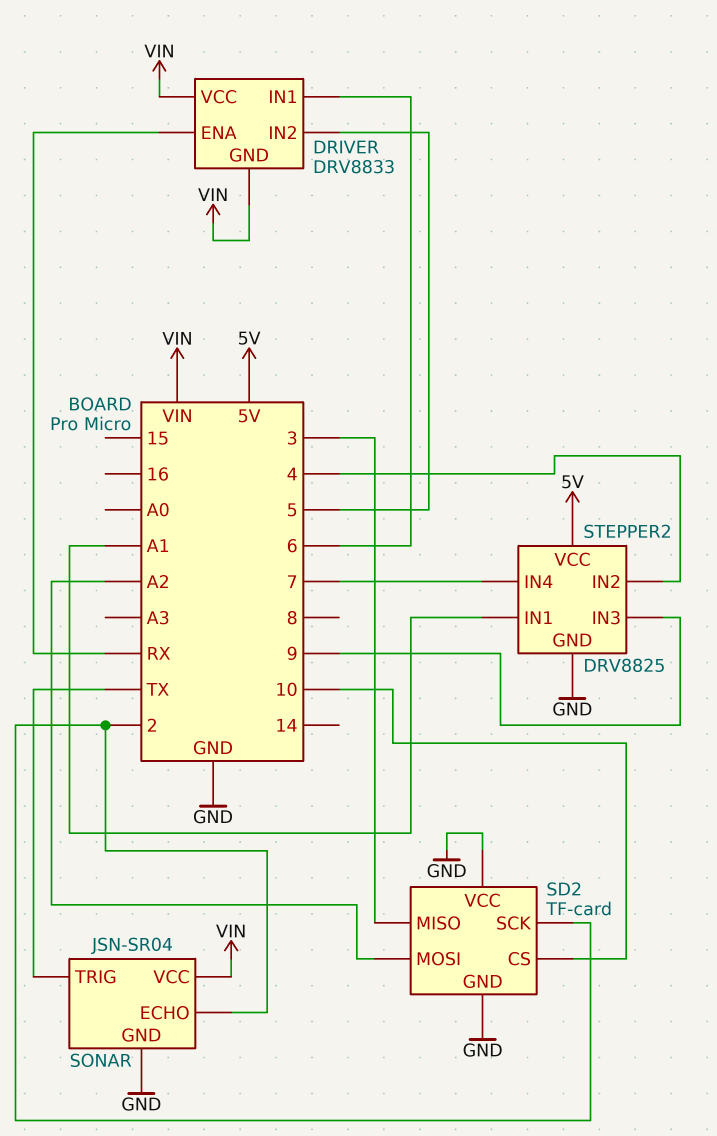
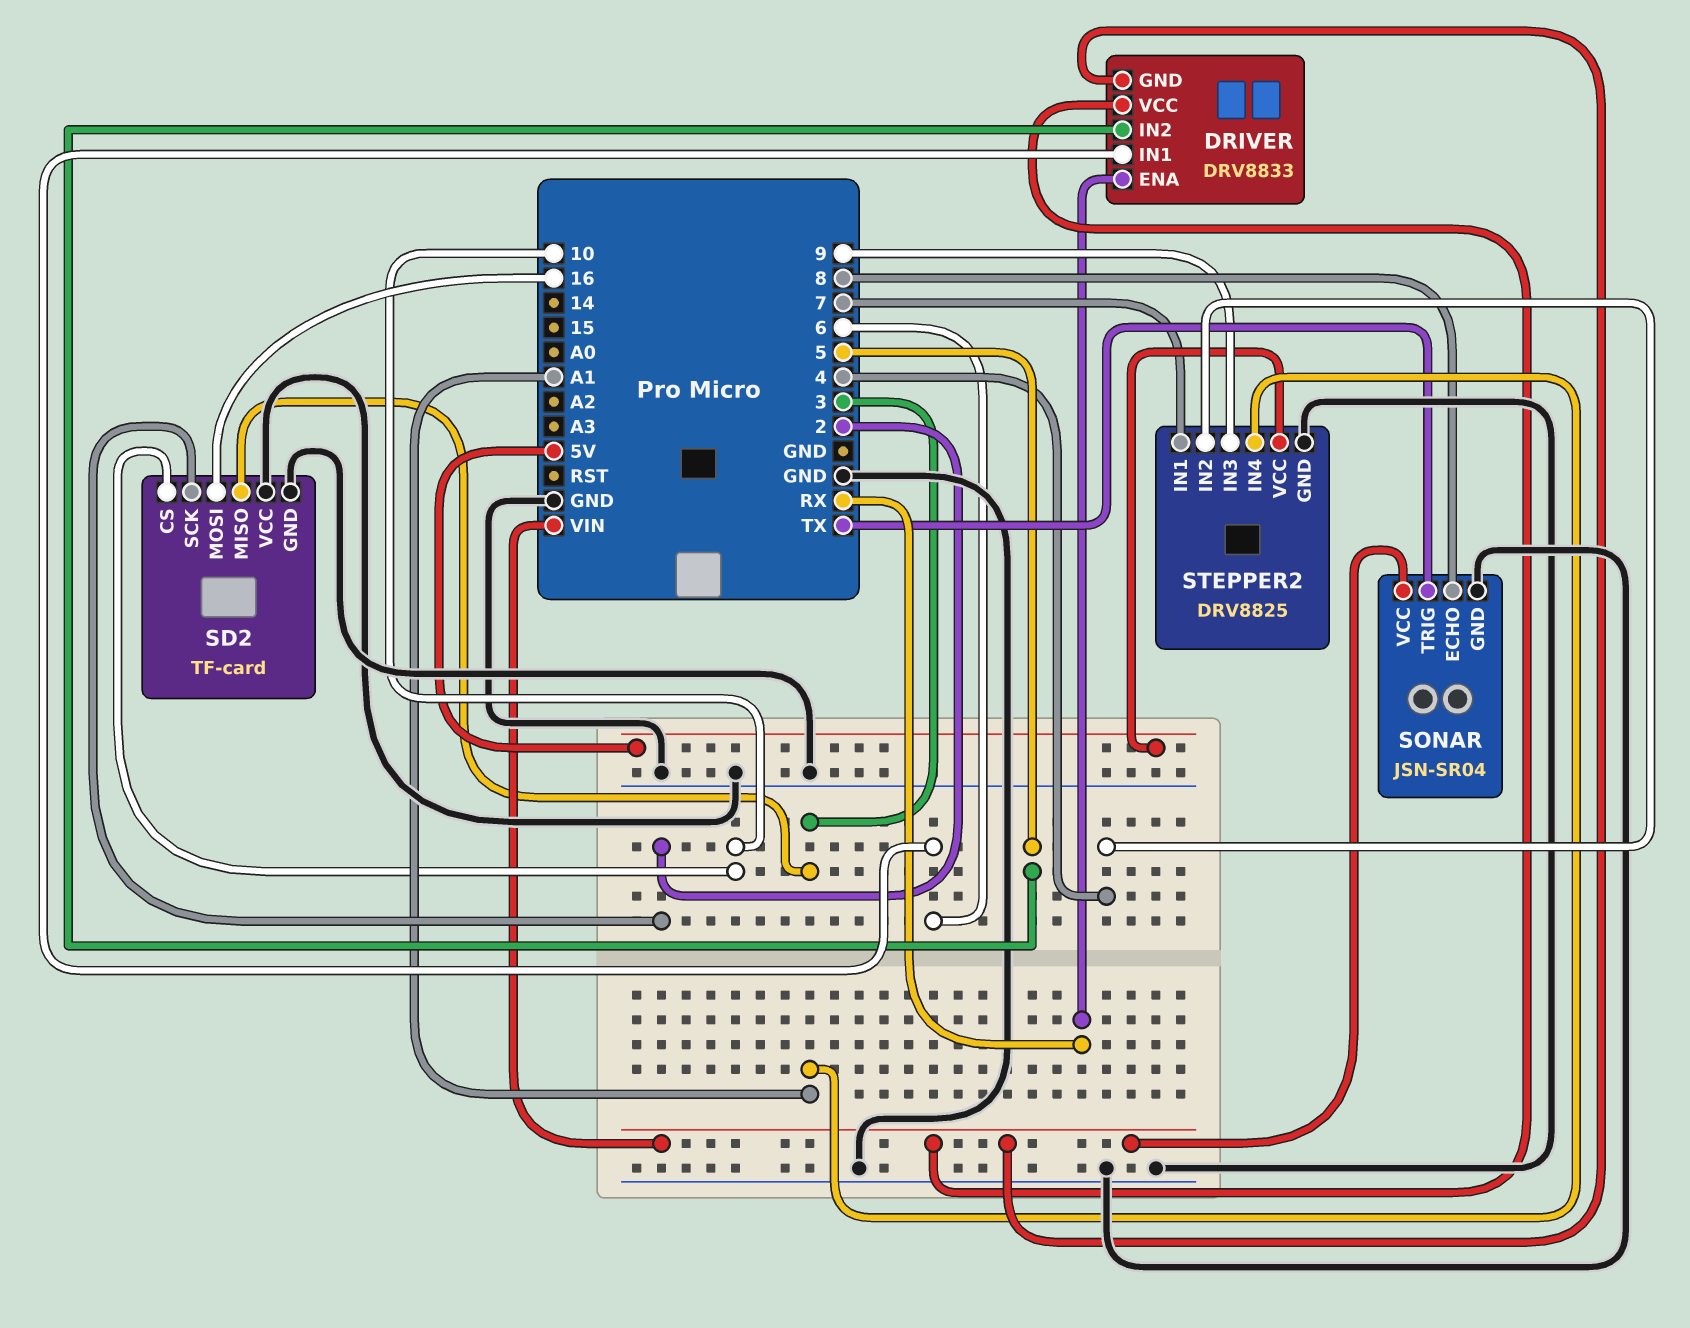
SD2 pin MOSI: A2 -> 16
SONAR pin ECHO: 2 -> 8
STEPPER2 pin IN1: A1 -> 7
STEPPER2 pin IN4: 7 -> A1

